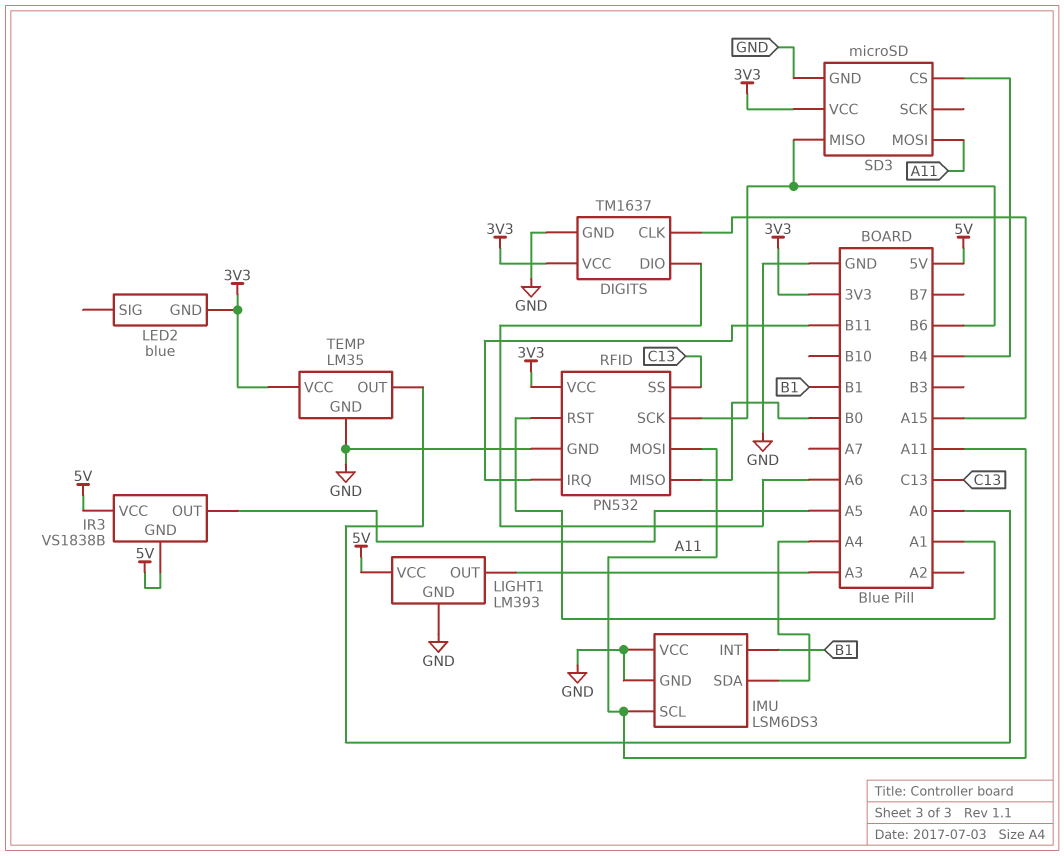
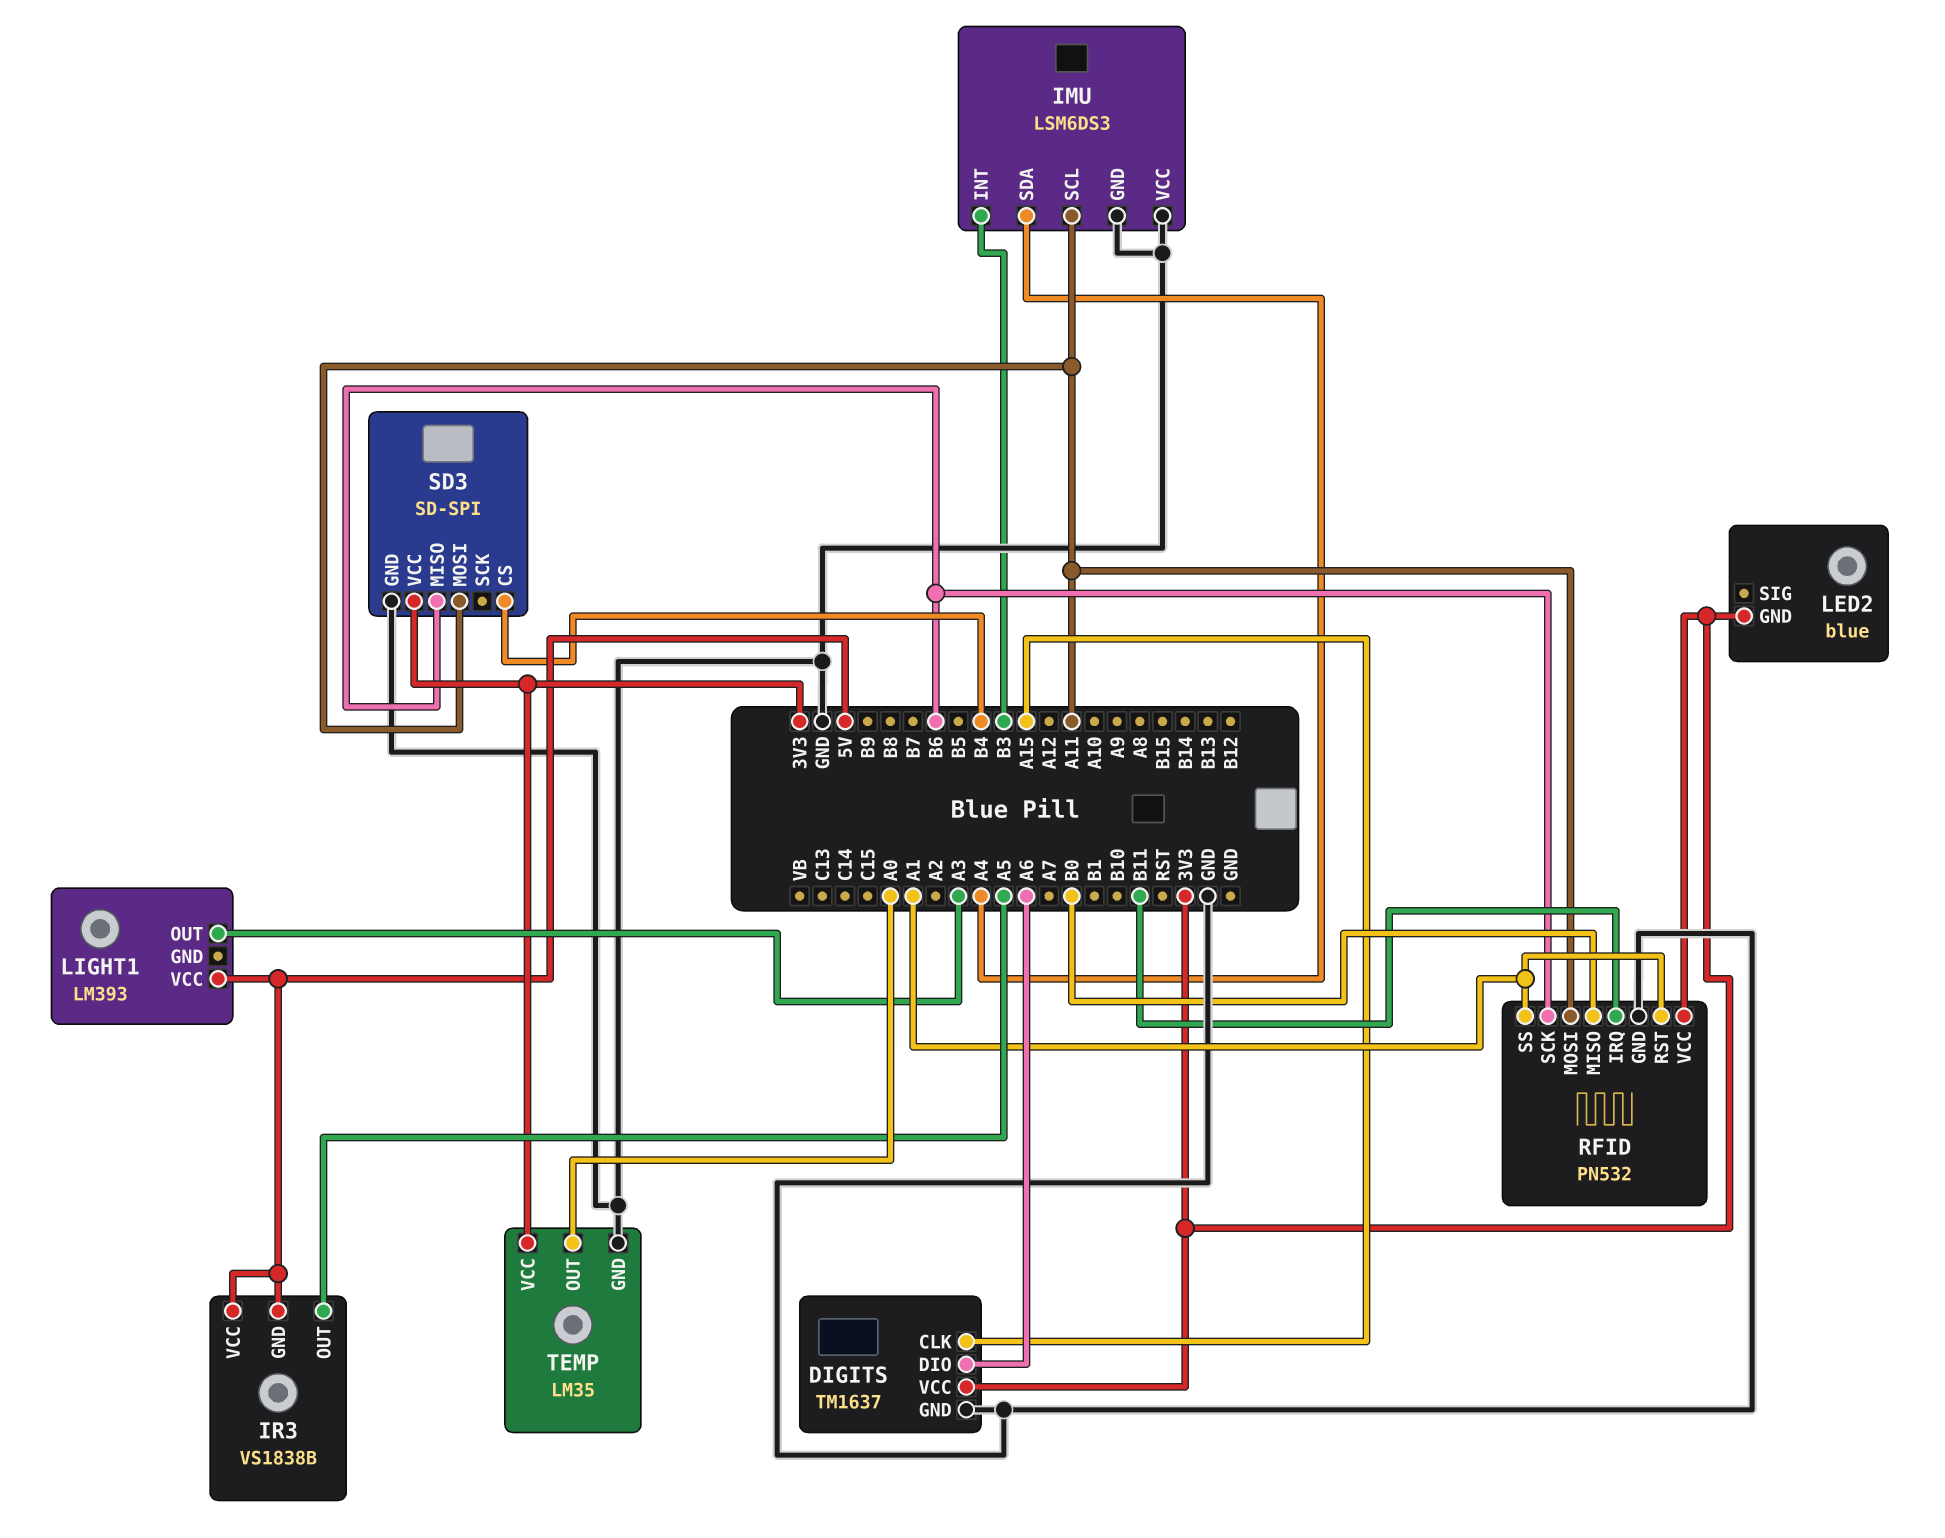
IMU pin INT: B1 -> B3
LIGHT1 pin GND: GND -> none
RFID pin SS: C13 -> A1
SD3: microSD -> SD-SPI

